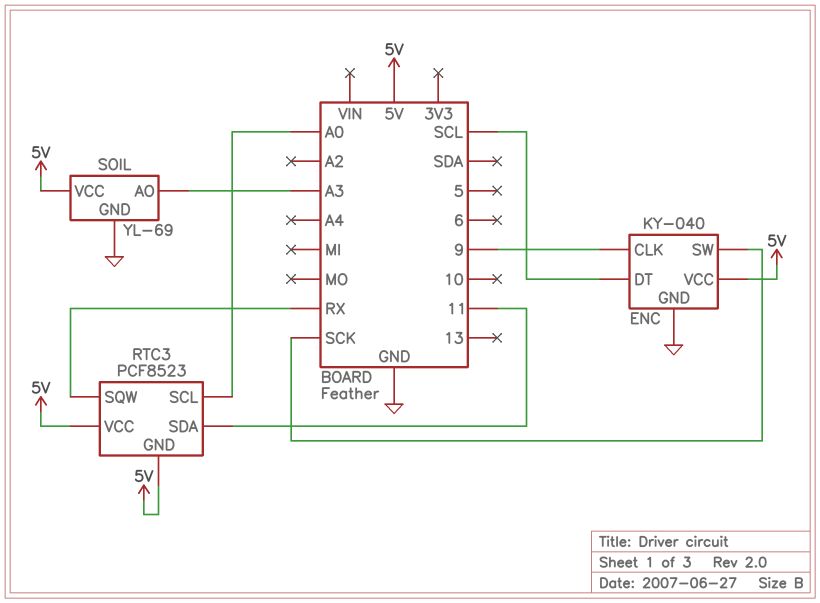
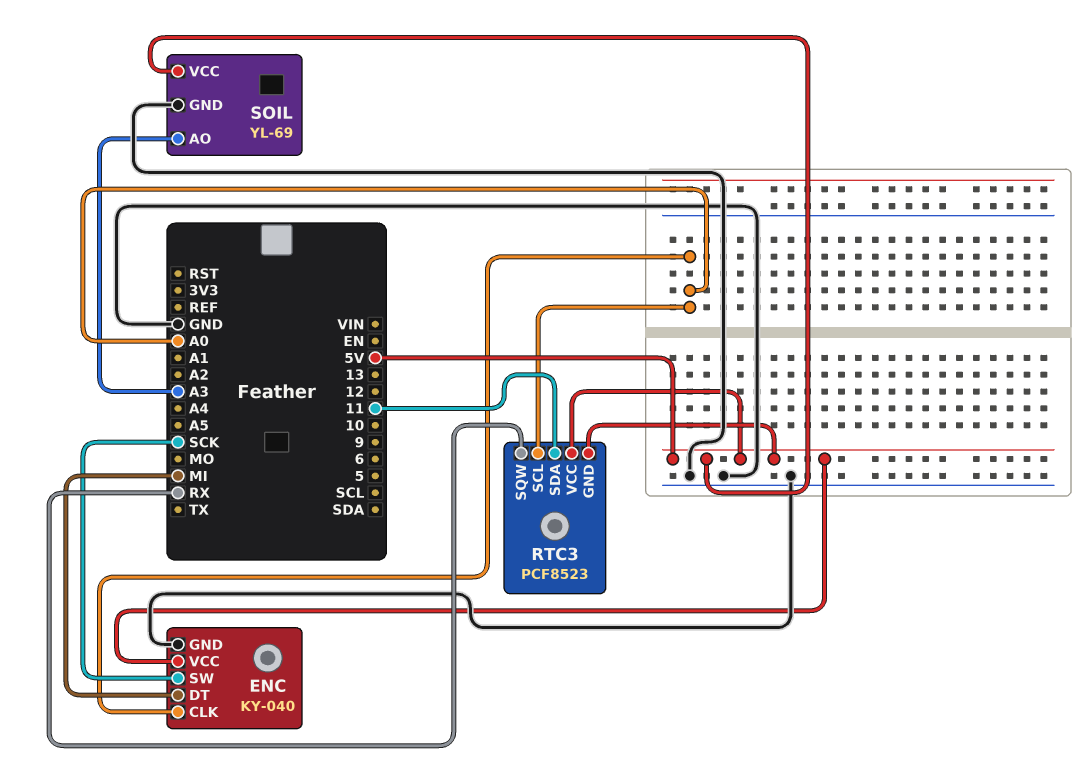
ENC pin CLK: 9 -> A0
ENC pin DT: SCL -> MI

